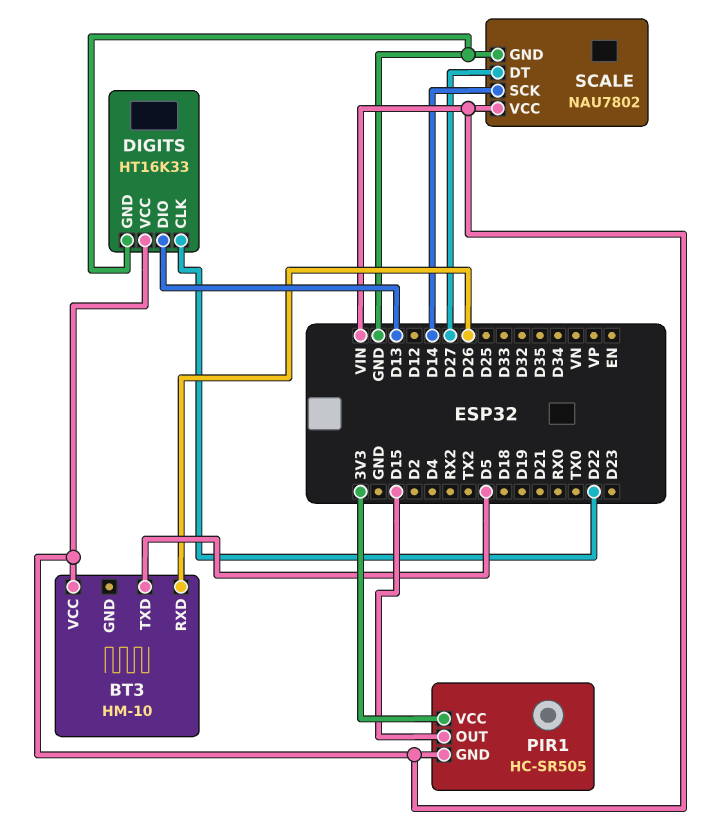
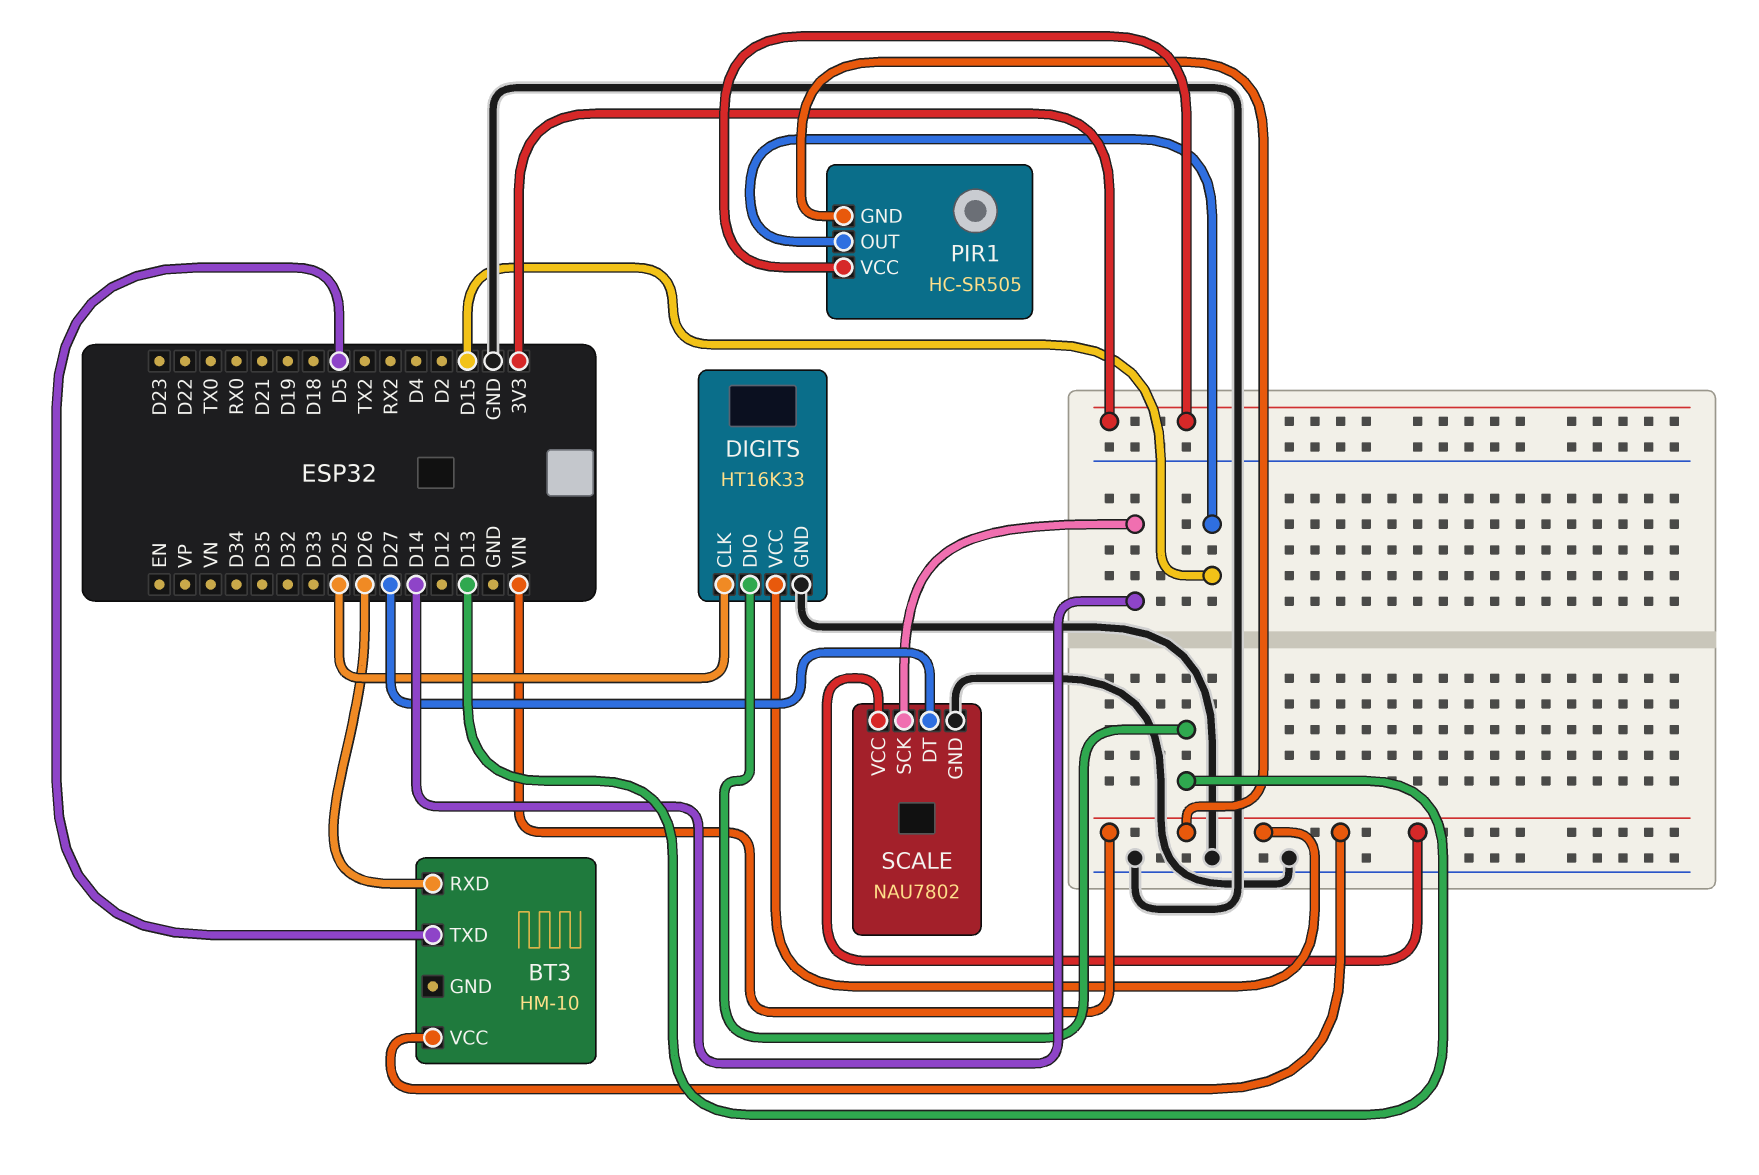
DIGITS pin CLK: D22 -> D25

